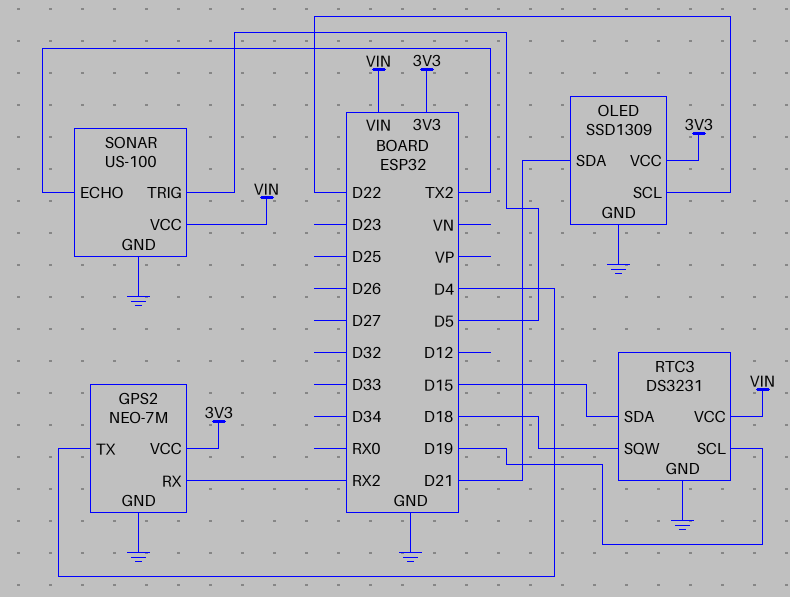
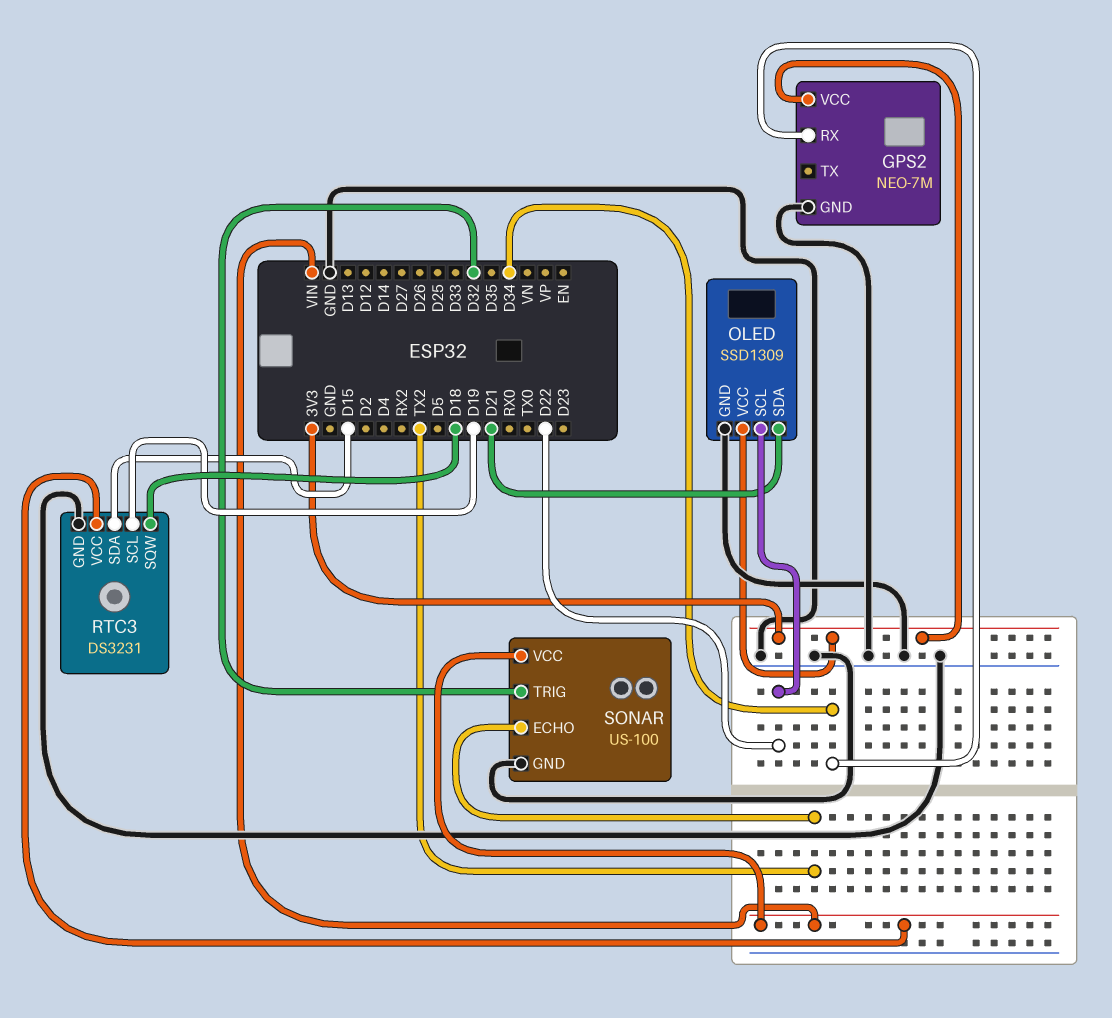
GPS2 pin RX: RX2 -> D34
GPS2 pin TX: D4 -> none
SONAR pin TRIG: D5 -> D32

